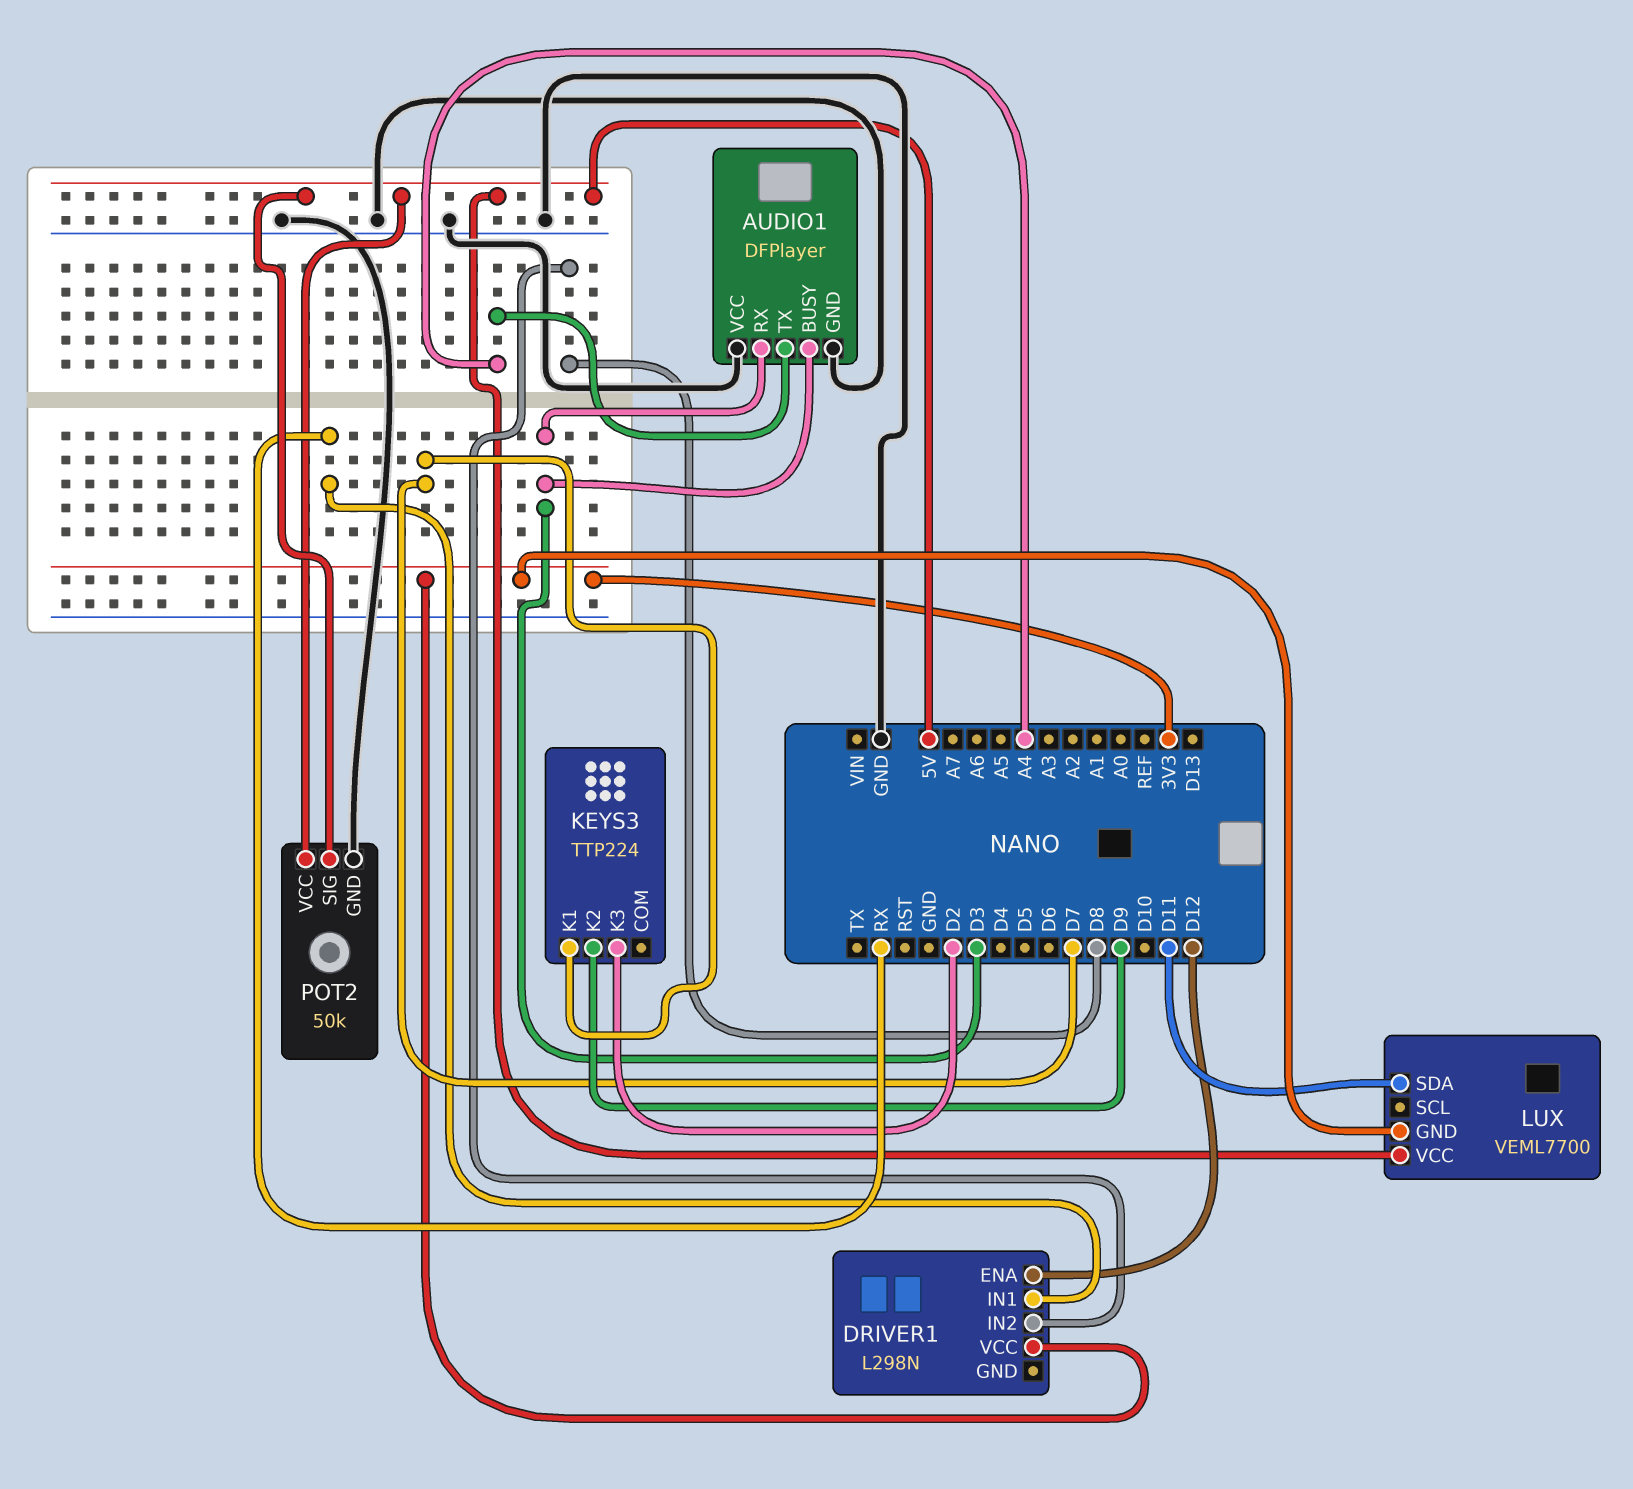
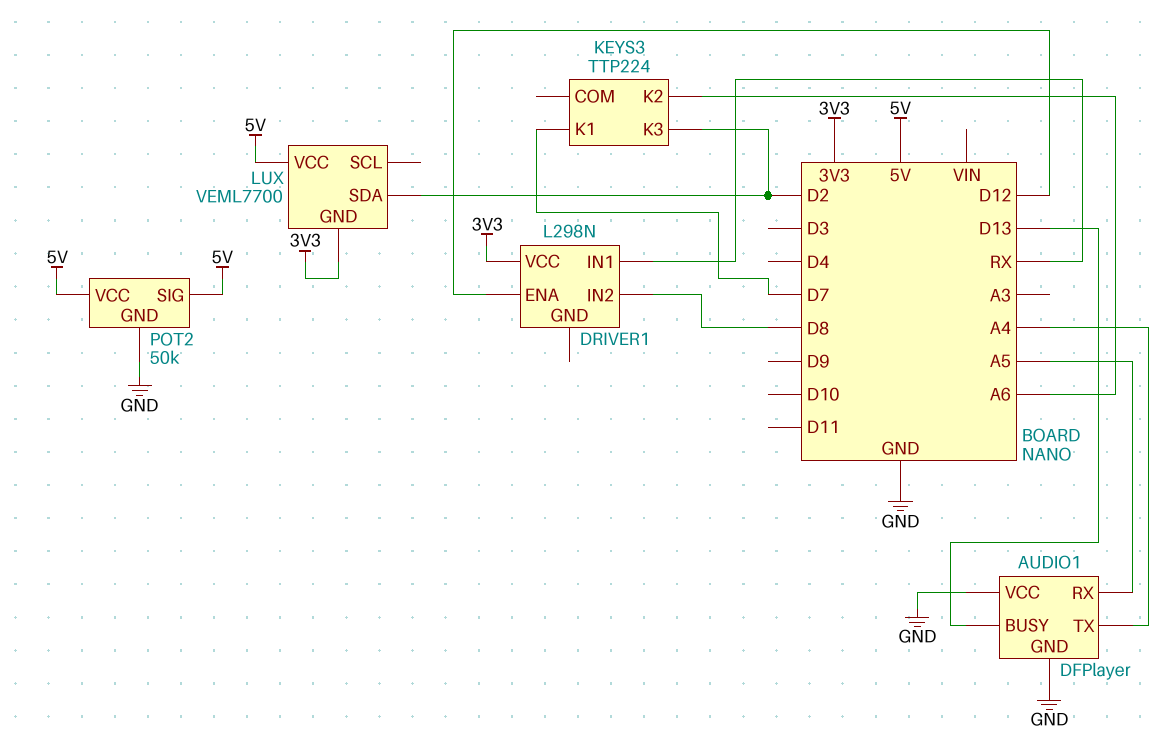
AUDIO1 pin BUSY: D3 -> D13
AUDIO1 pin RX: D3 -> A5
KEYS3 pin K2: D9 -> A6
LUX pin SDA: D11 -> D2

